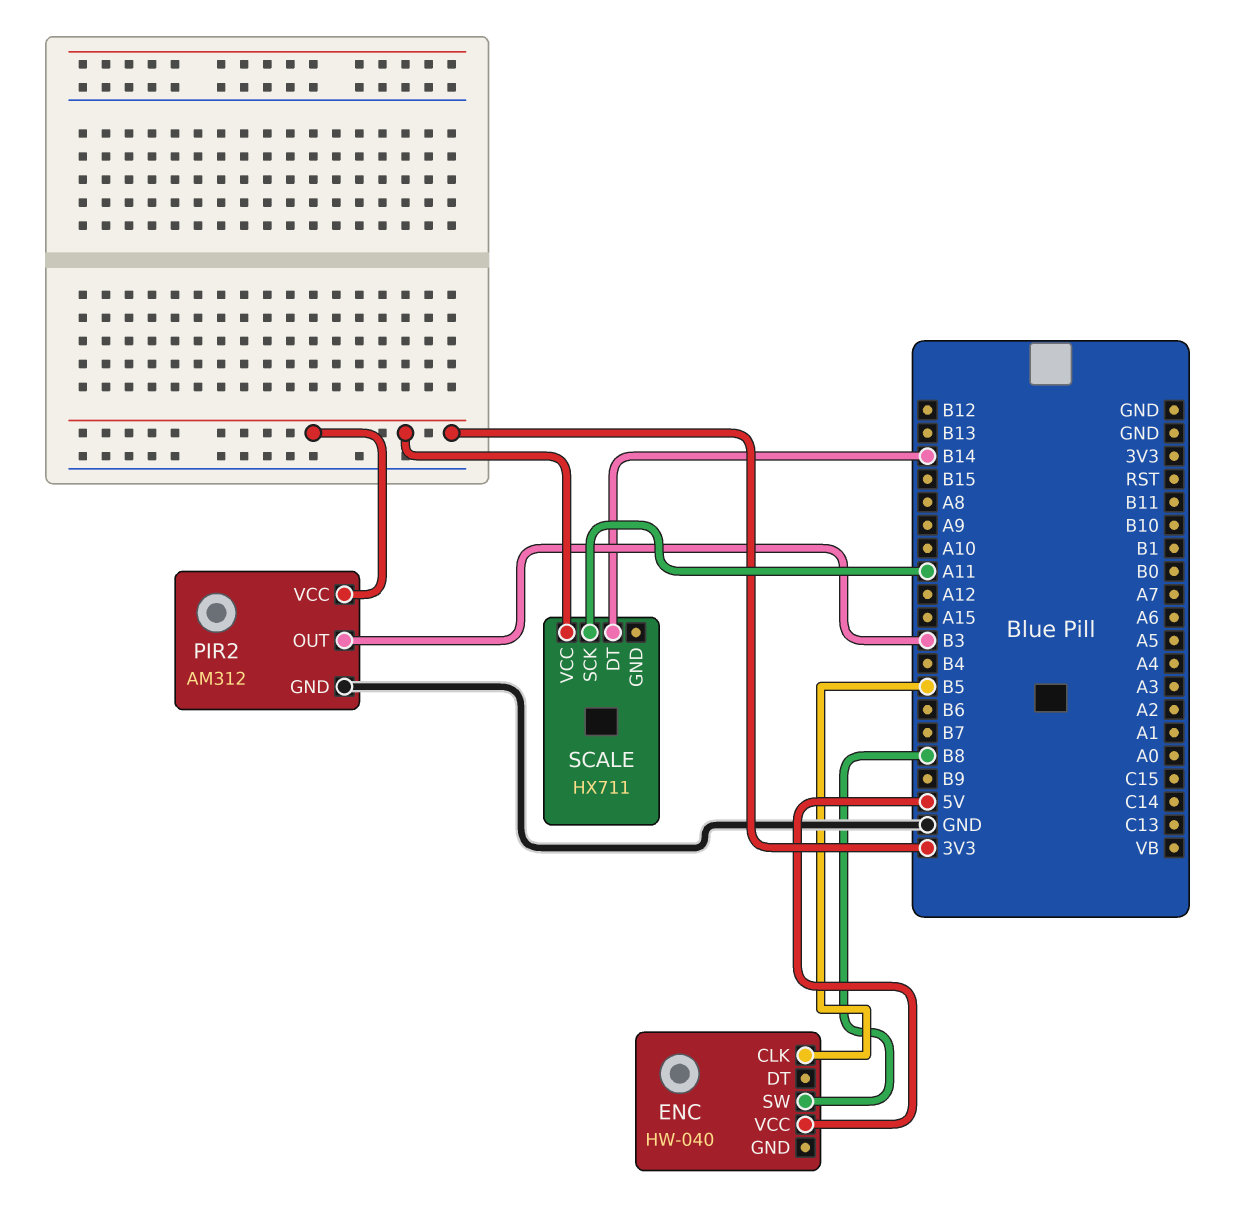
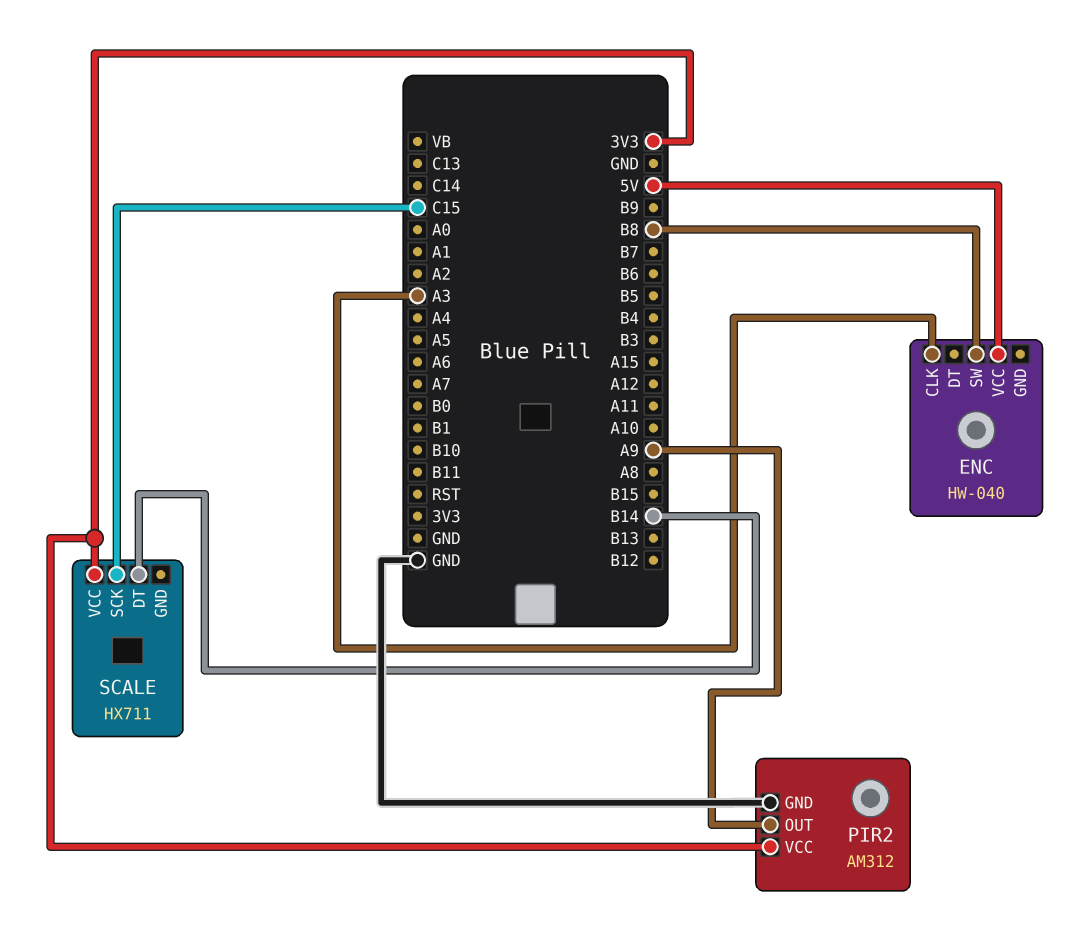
ENC pin CLK: B5 -> A3
PIR2 pin OUT: B3 -> A9
SCALE pin SCK: A11 -> C15

